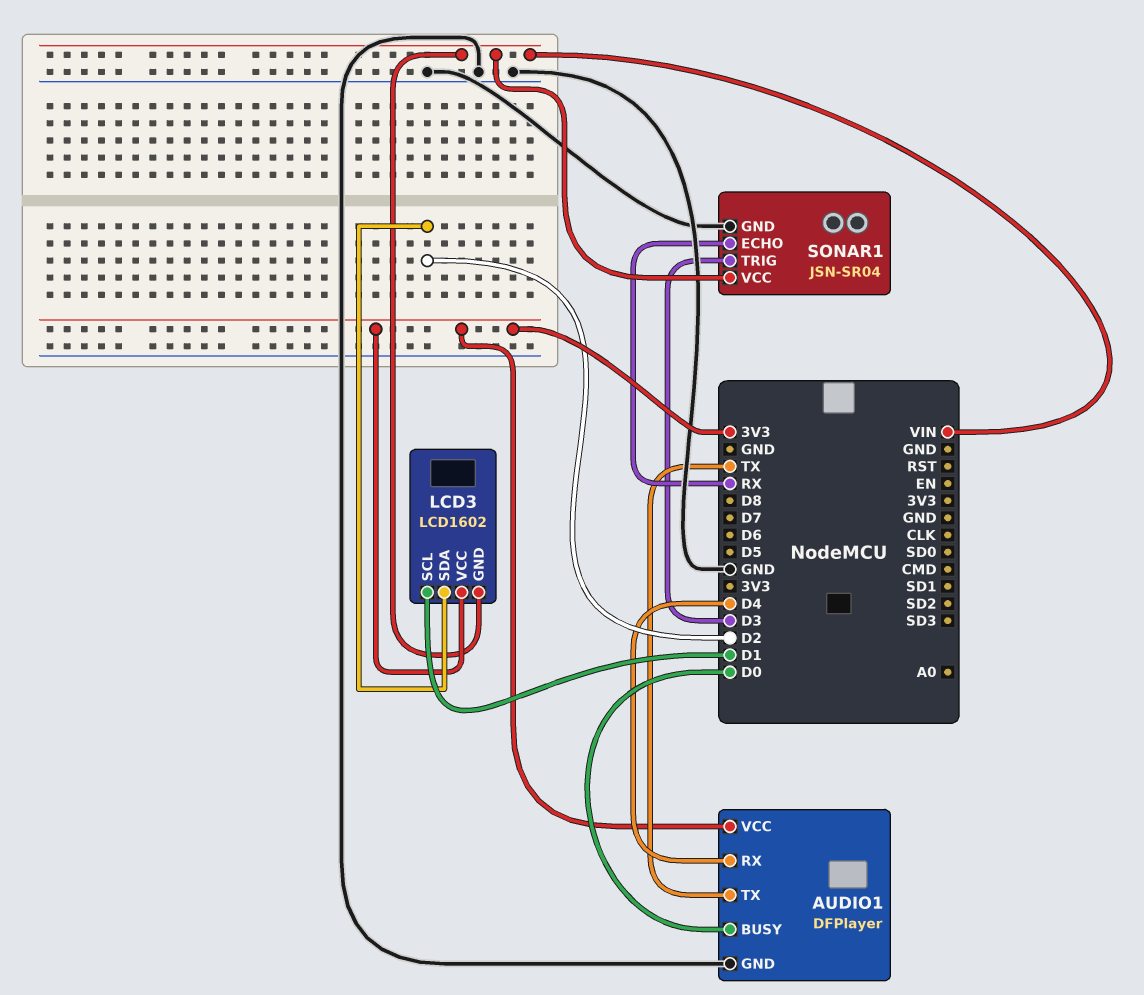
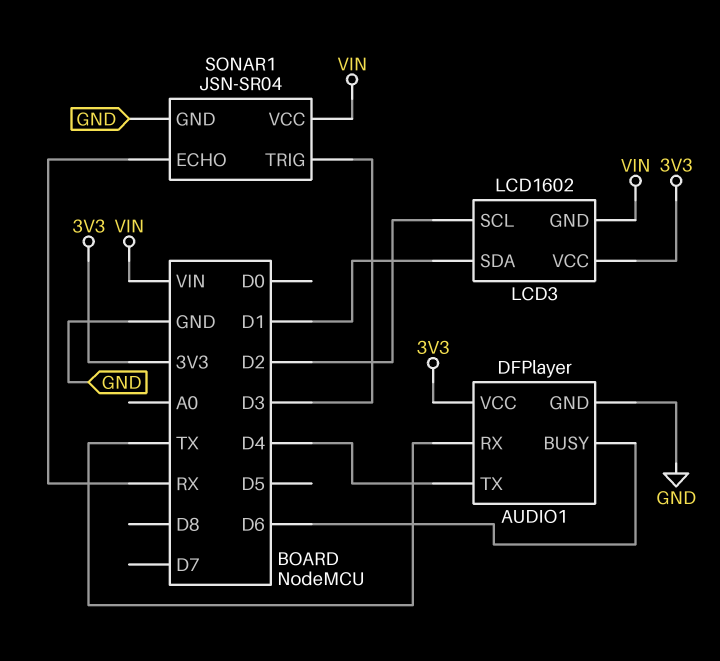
AUDIO1 pin BUSY: D0 -> D6
AUDIO1 pin RX: D4 -> TX
AUDIO1 pin TX: TX -> D4
LCD3 pin SCL: D1 -> D2
LCD3 pin SDA: D2 -> D1

